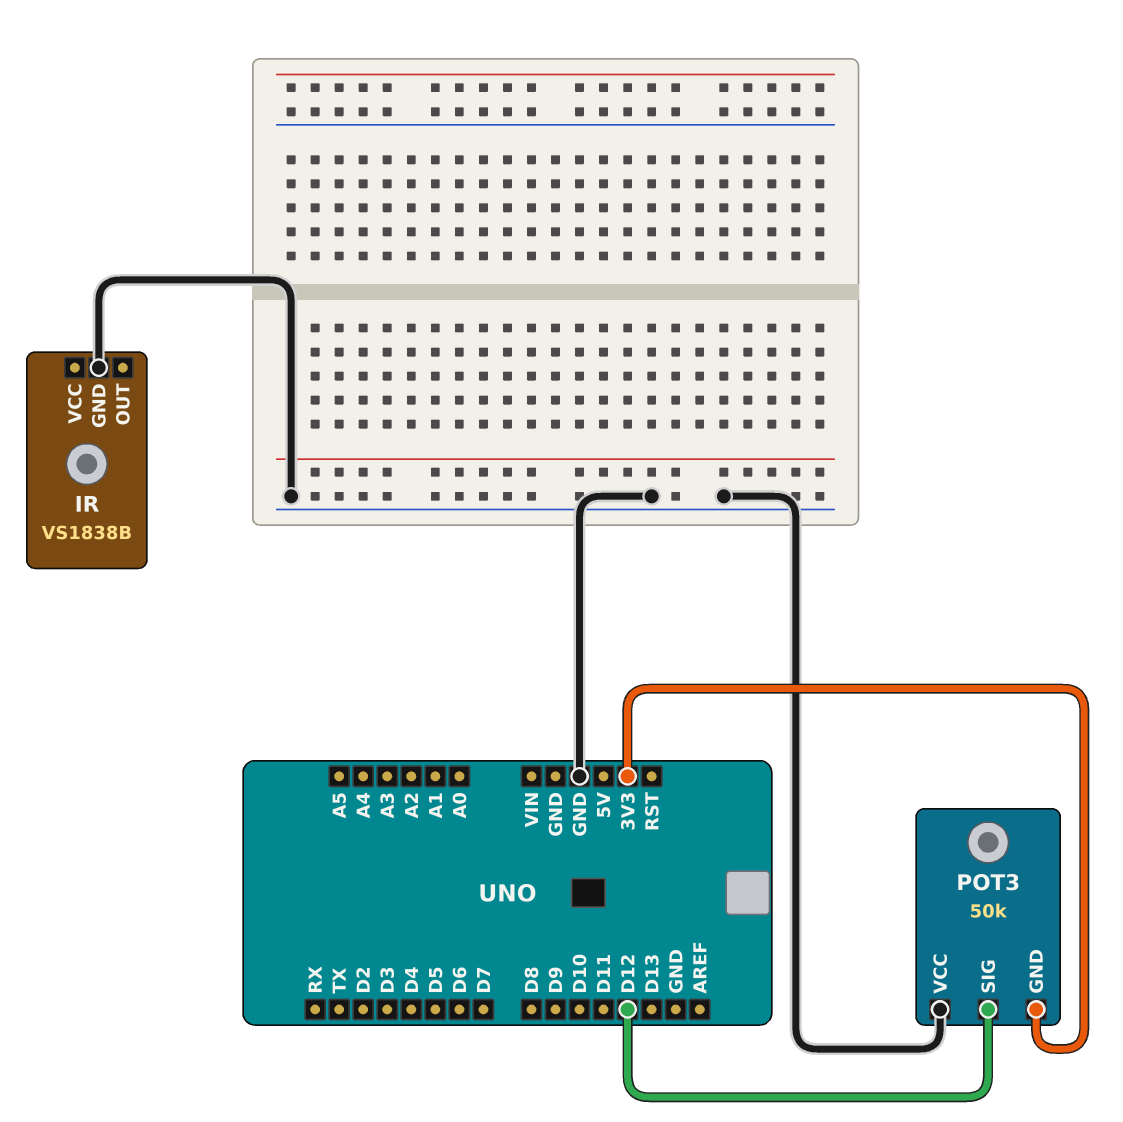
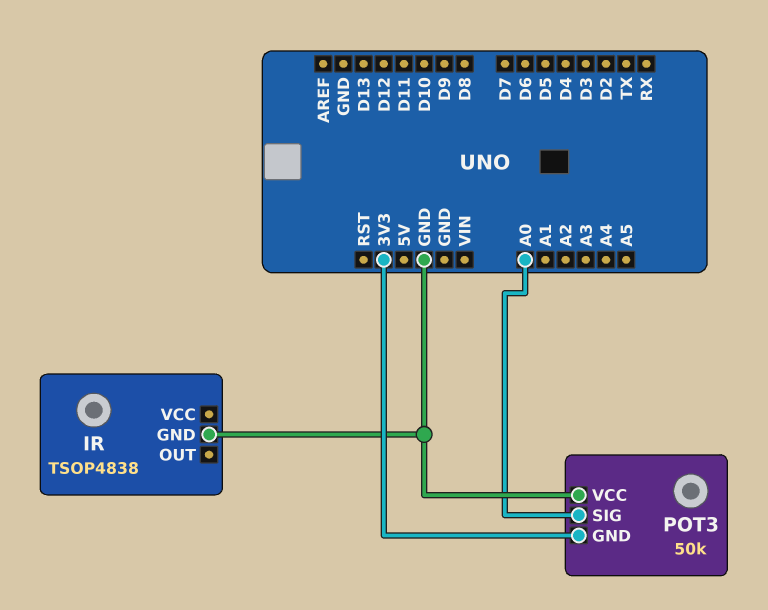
IR: VS1838B -> TSOP4838
POT3 pin SIG: D12 -> A0

